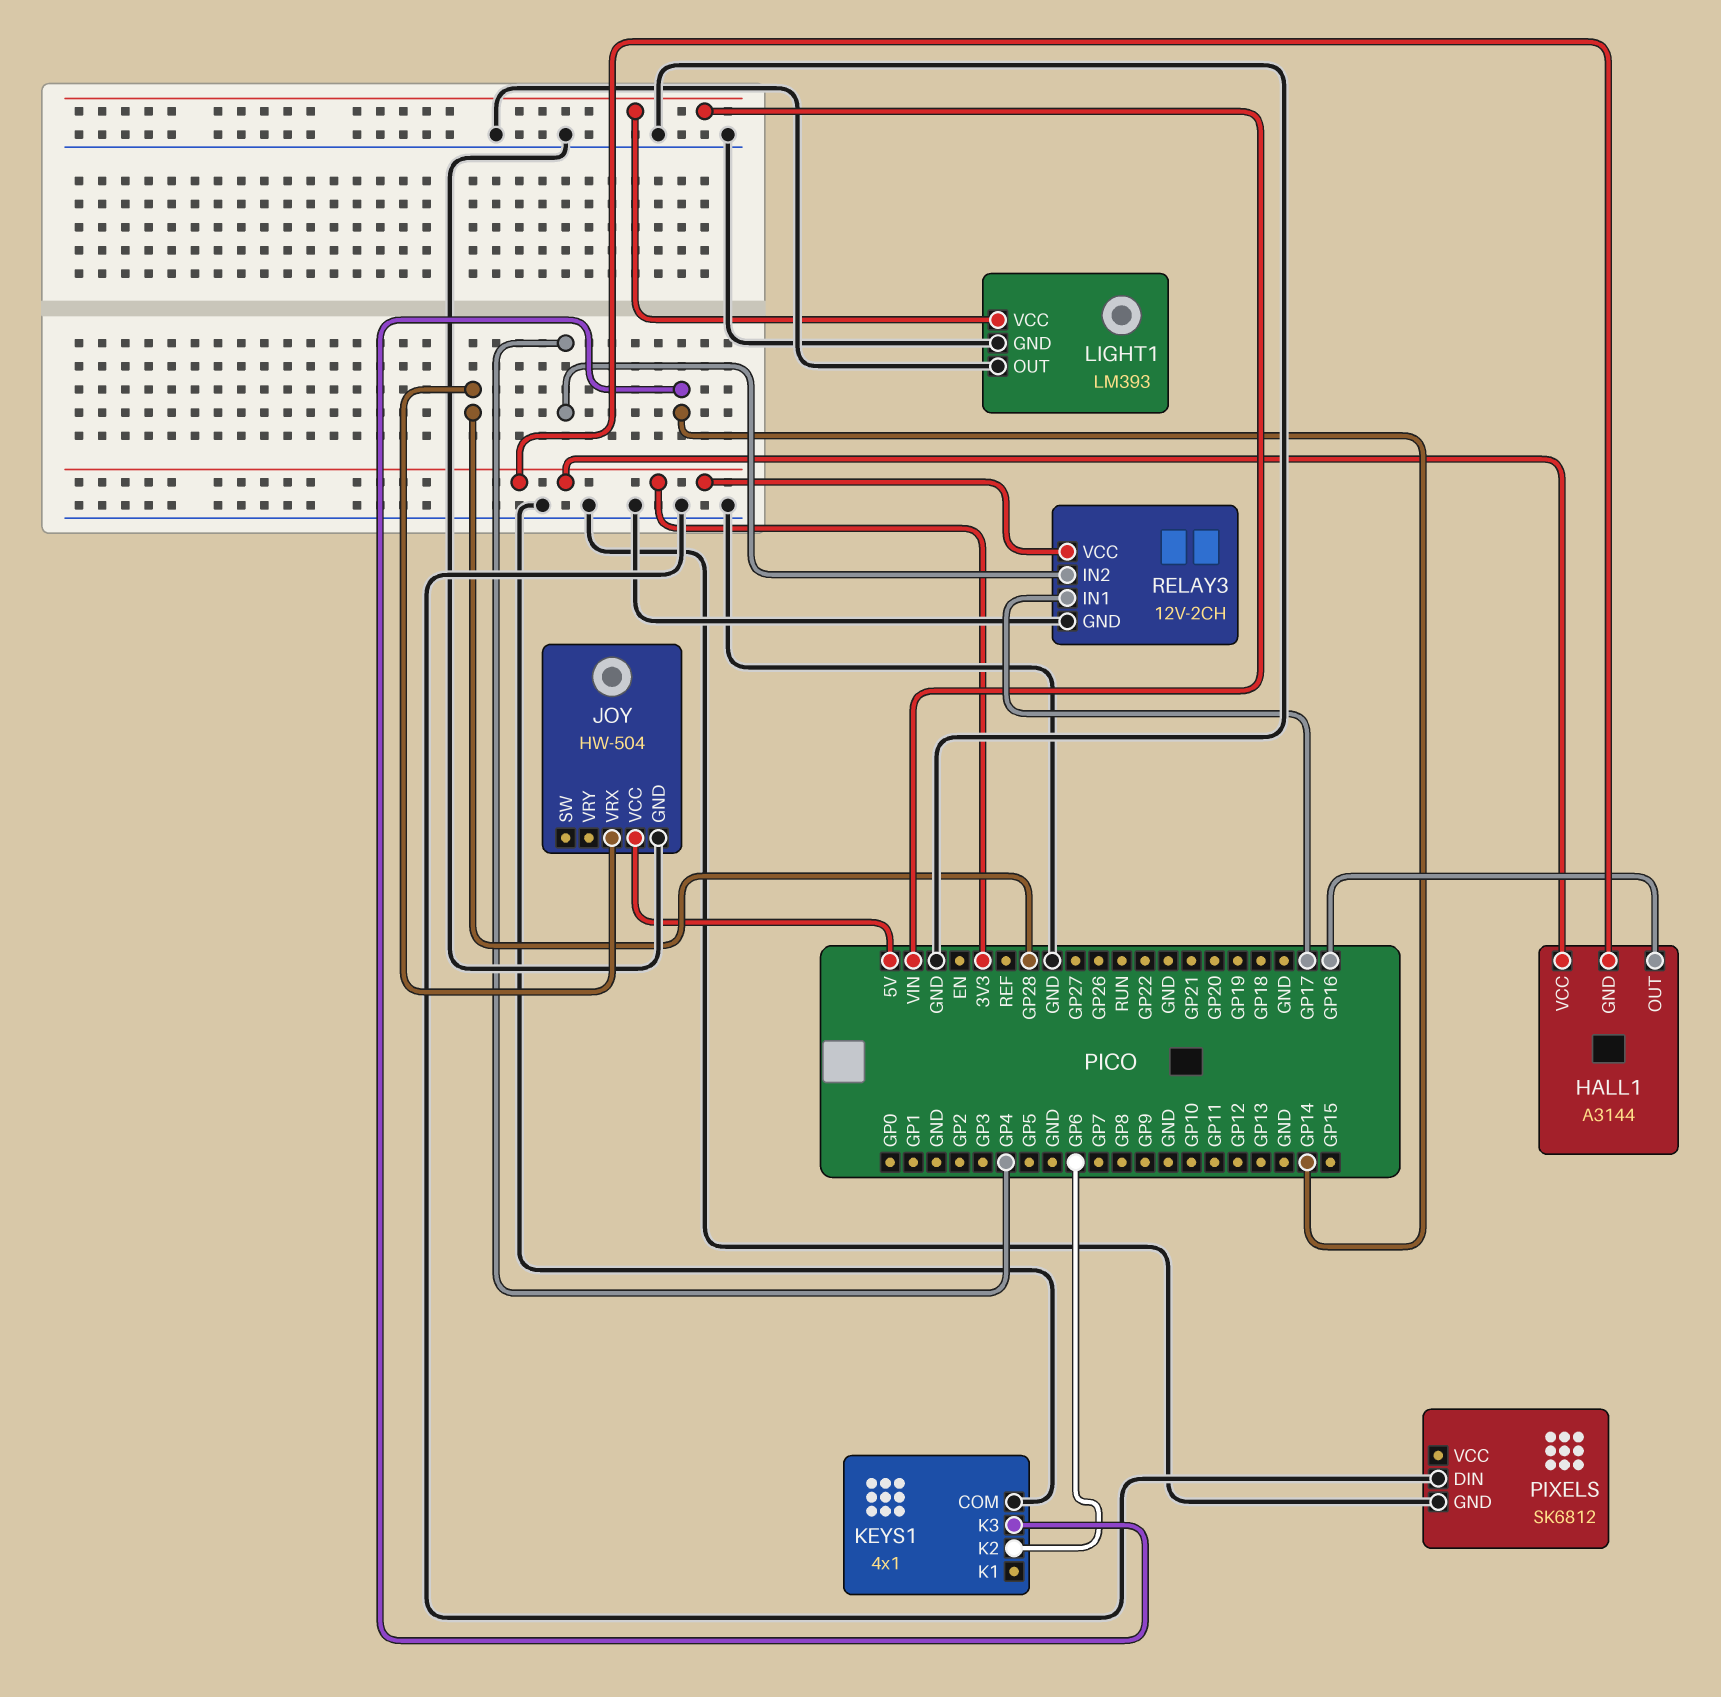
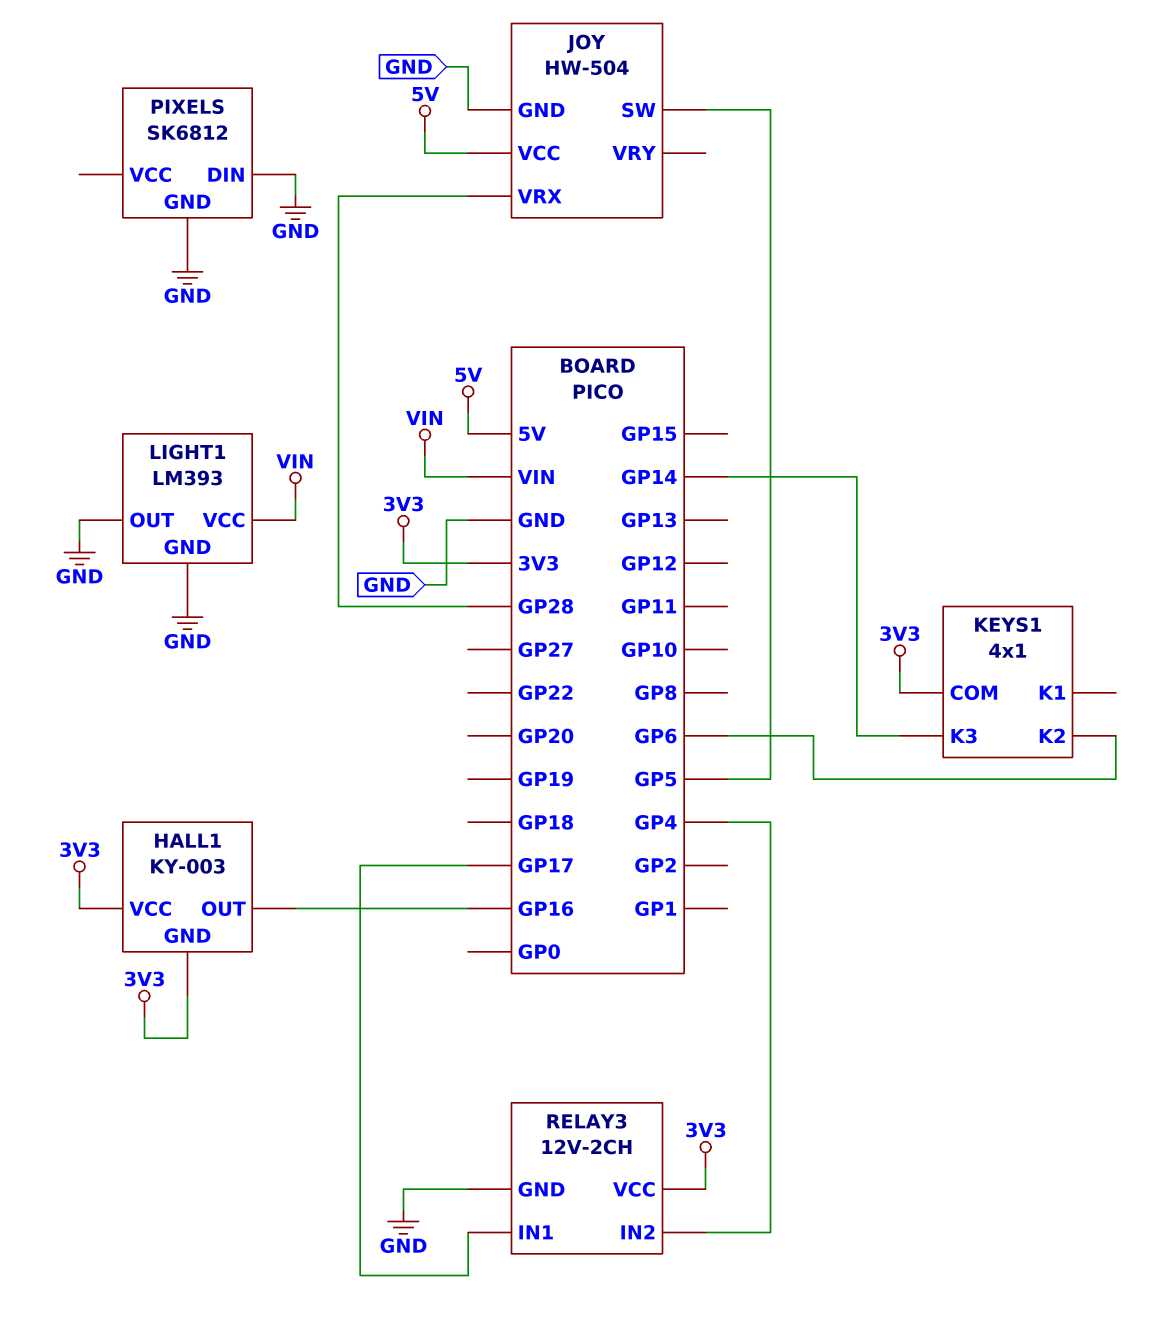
HALL1: A3144 -> KY-003
JOY pin SW: none -> GP5
KEYS1 pin COM: GND -> 3V3

